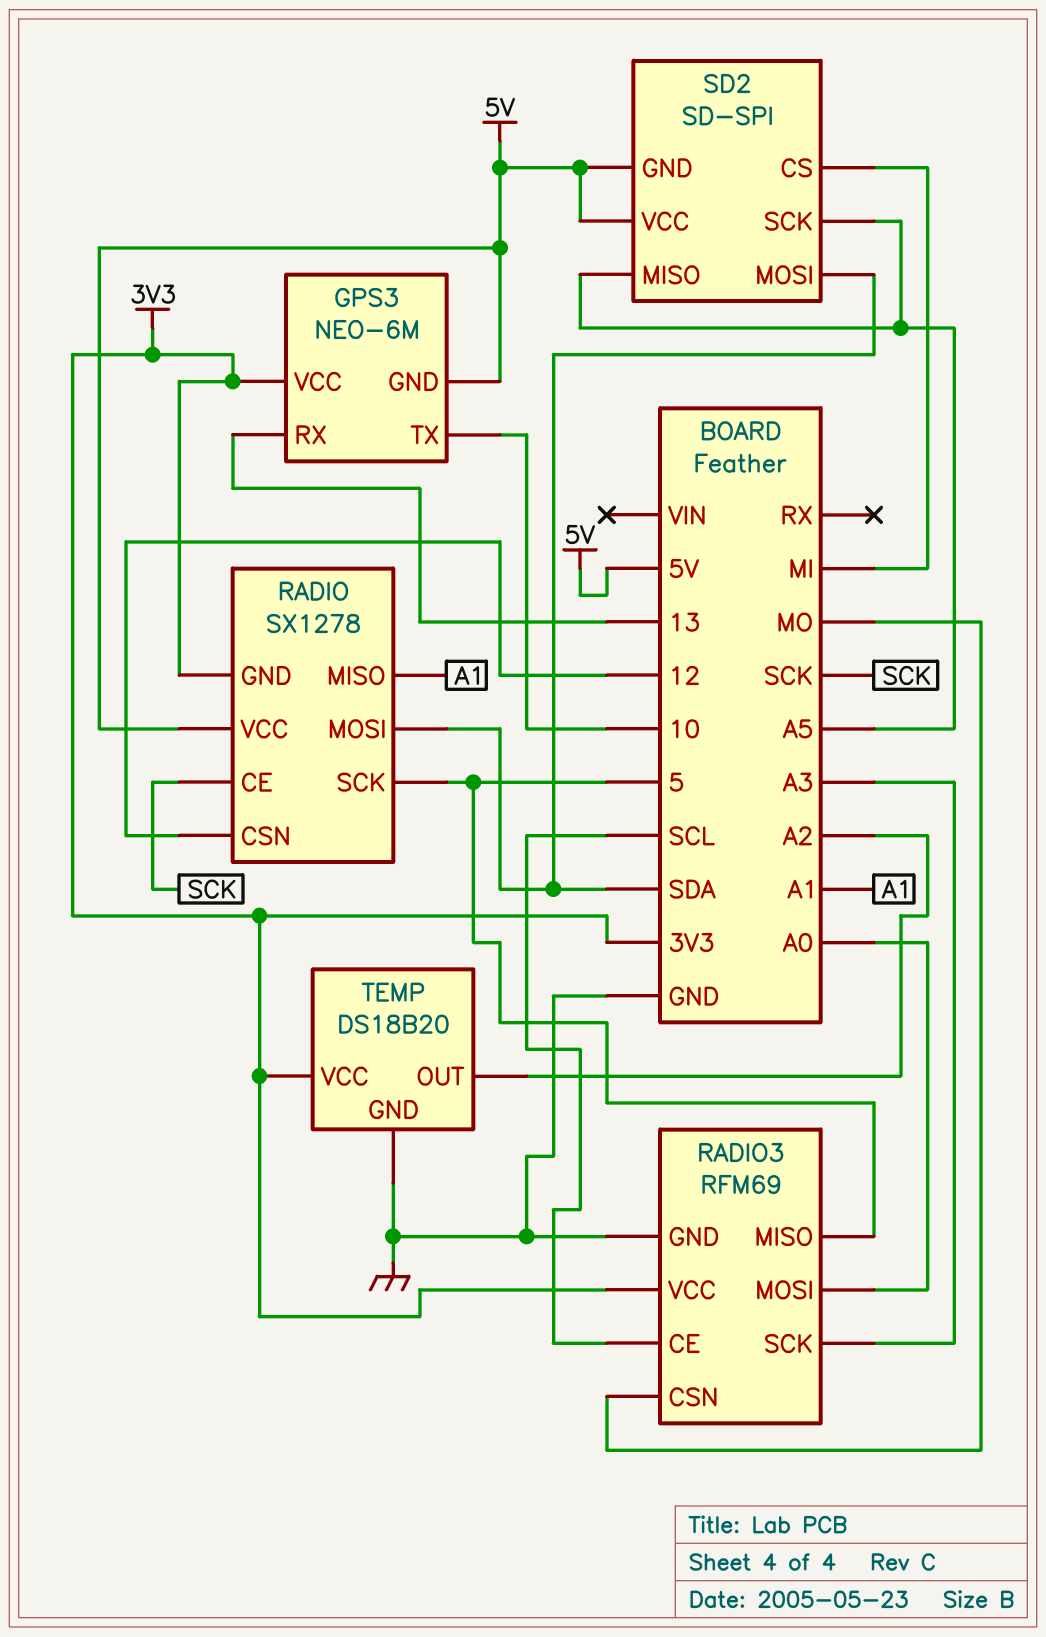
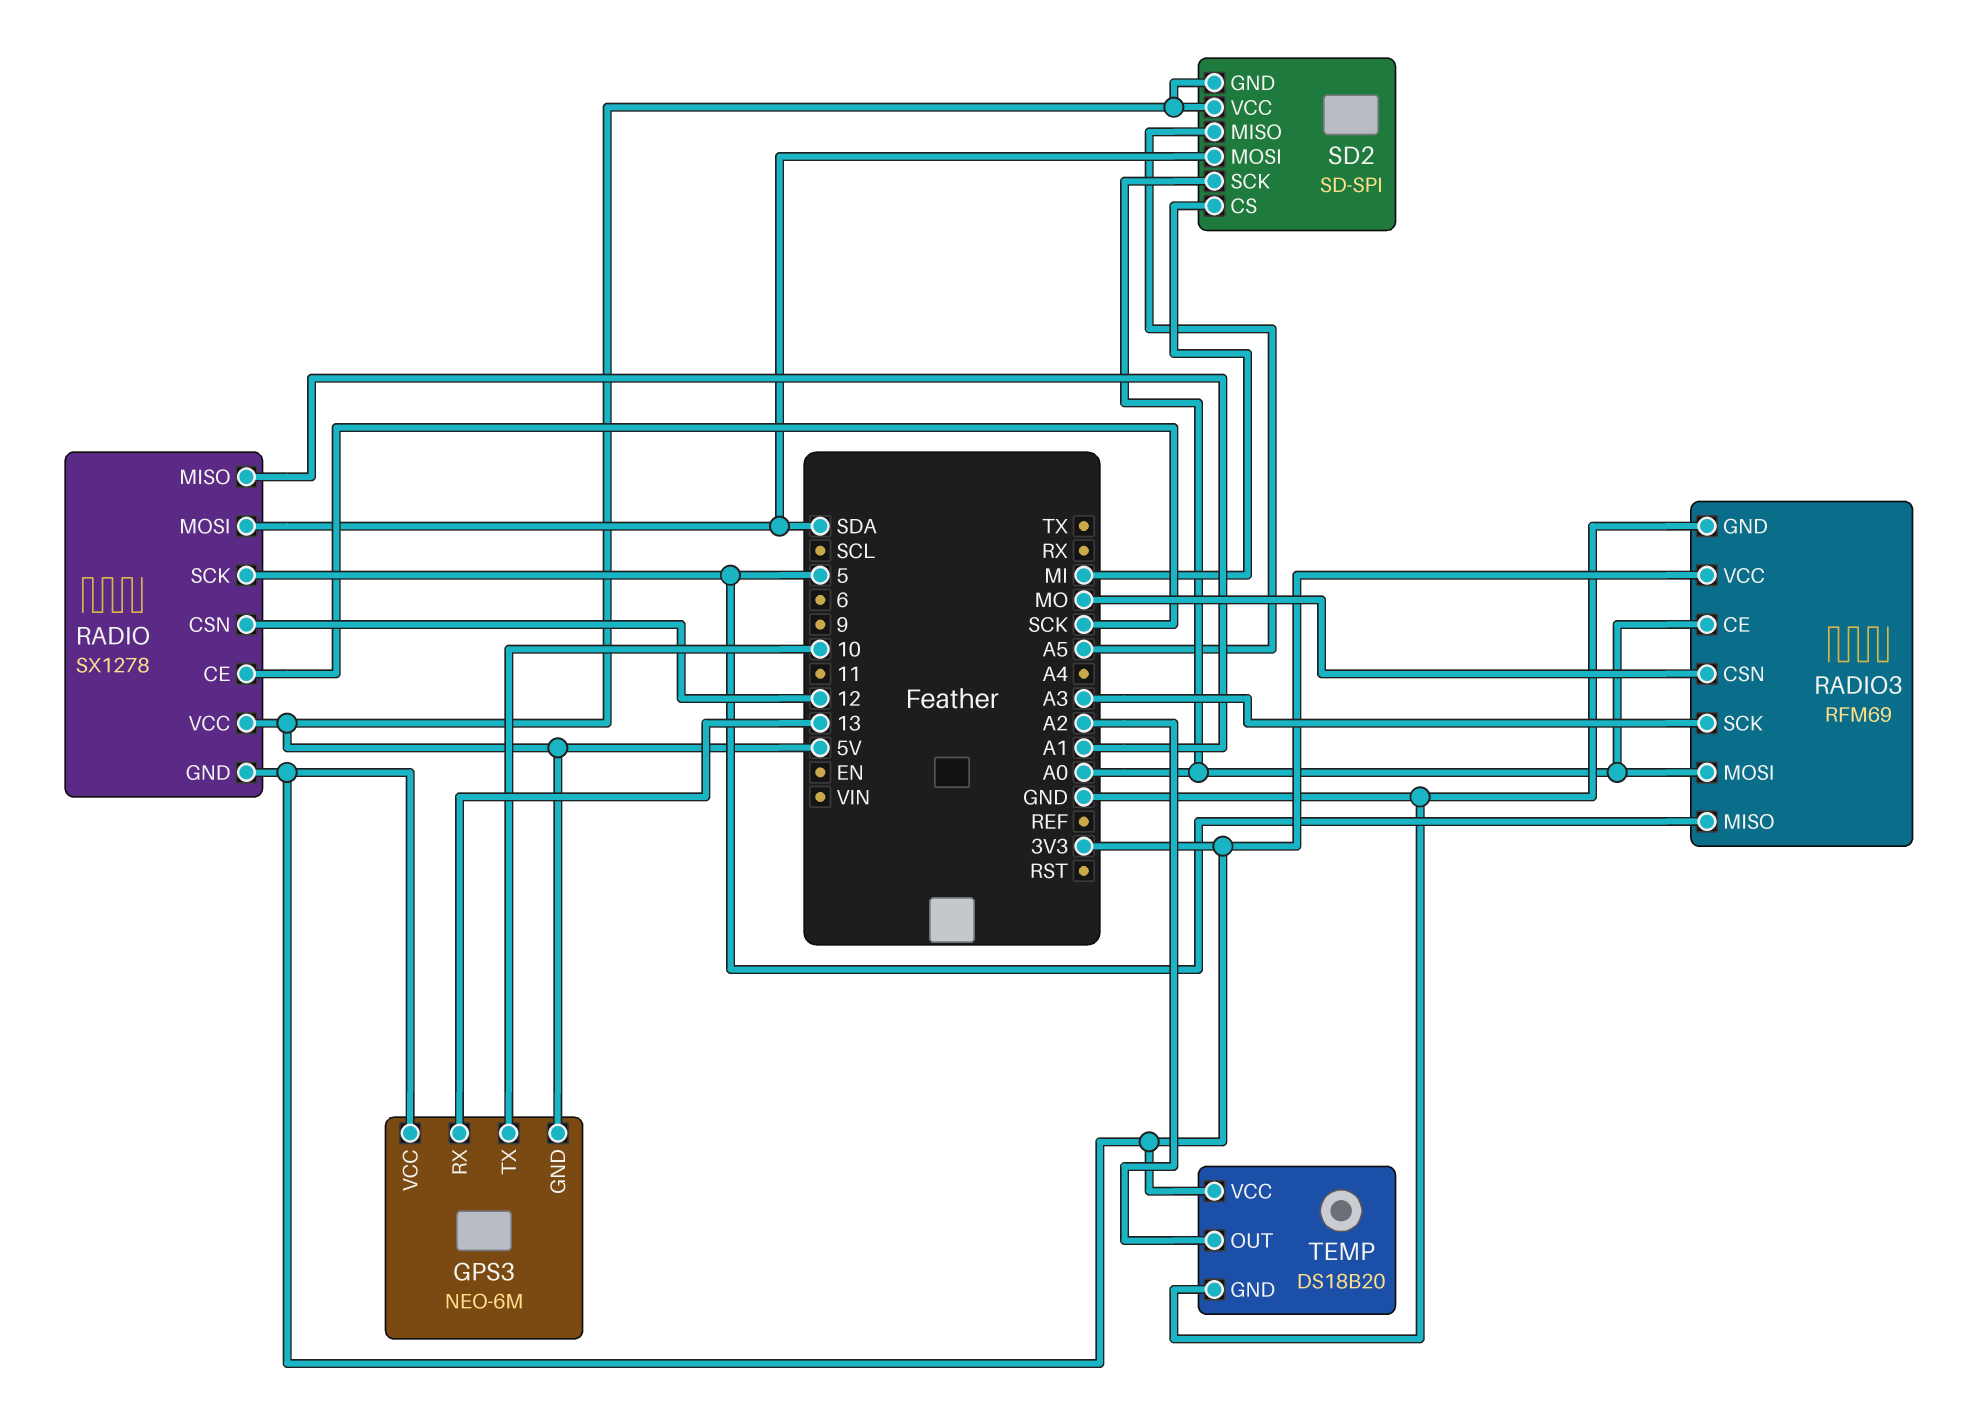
RADIO3 pin CE: SCL -> A0
SD2 pin SCK: A5 -> A0

